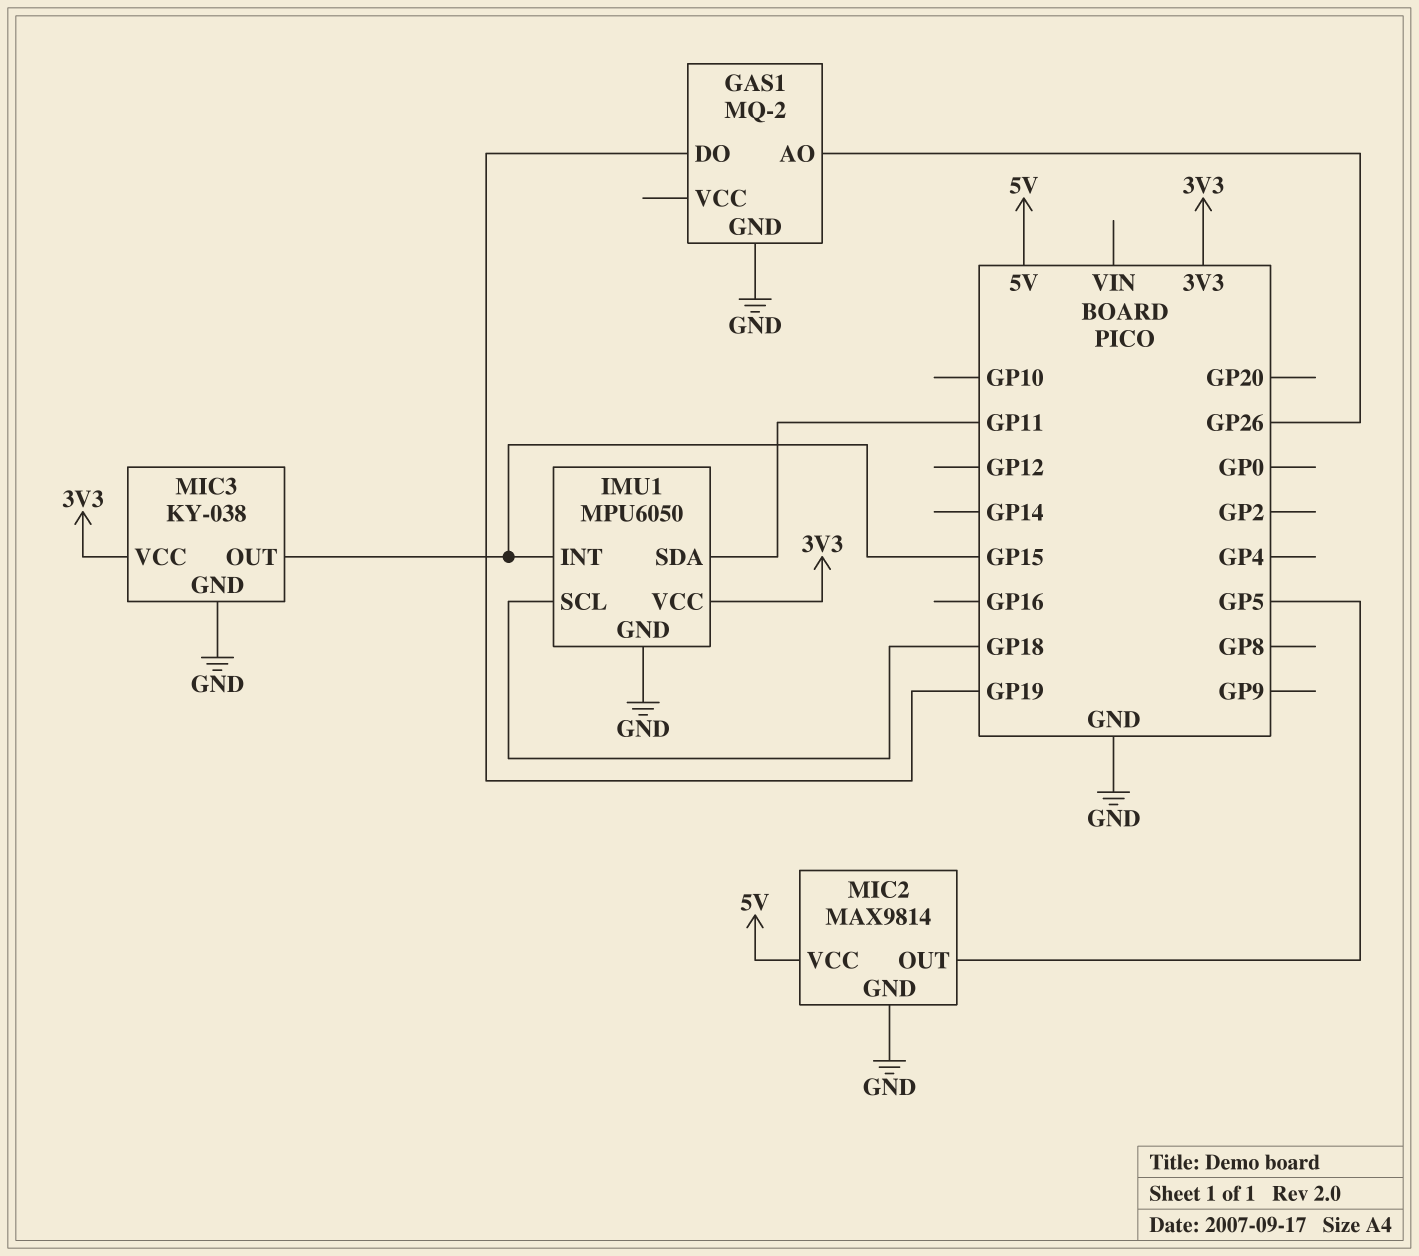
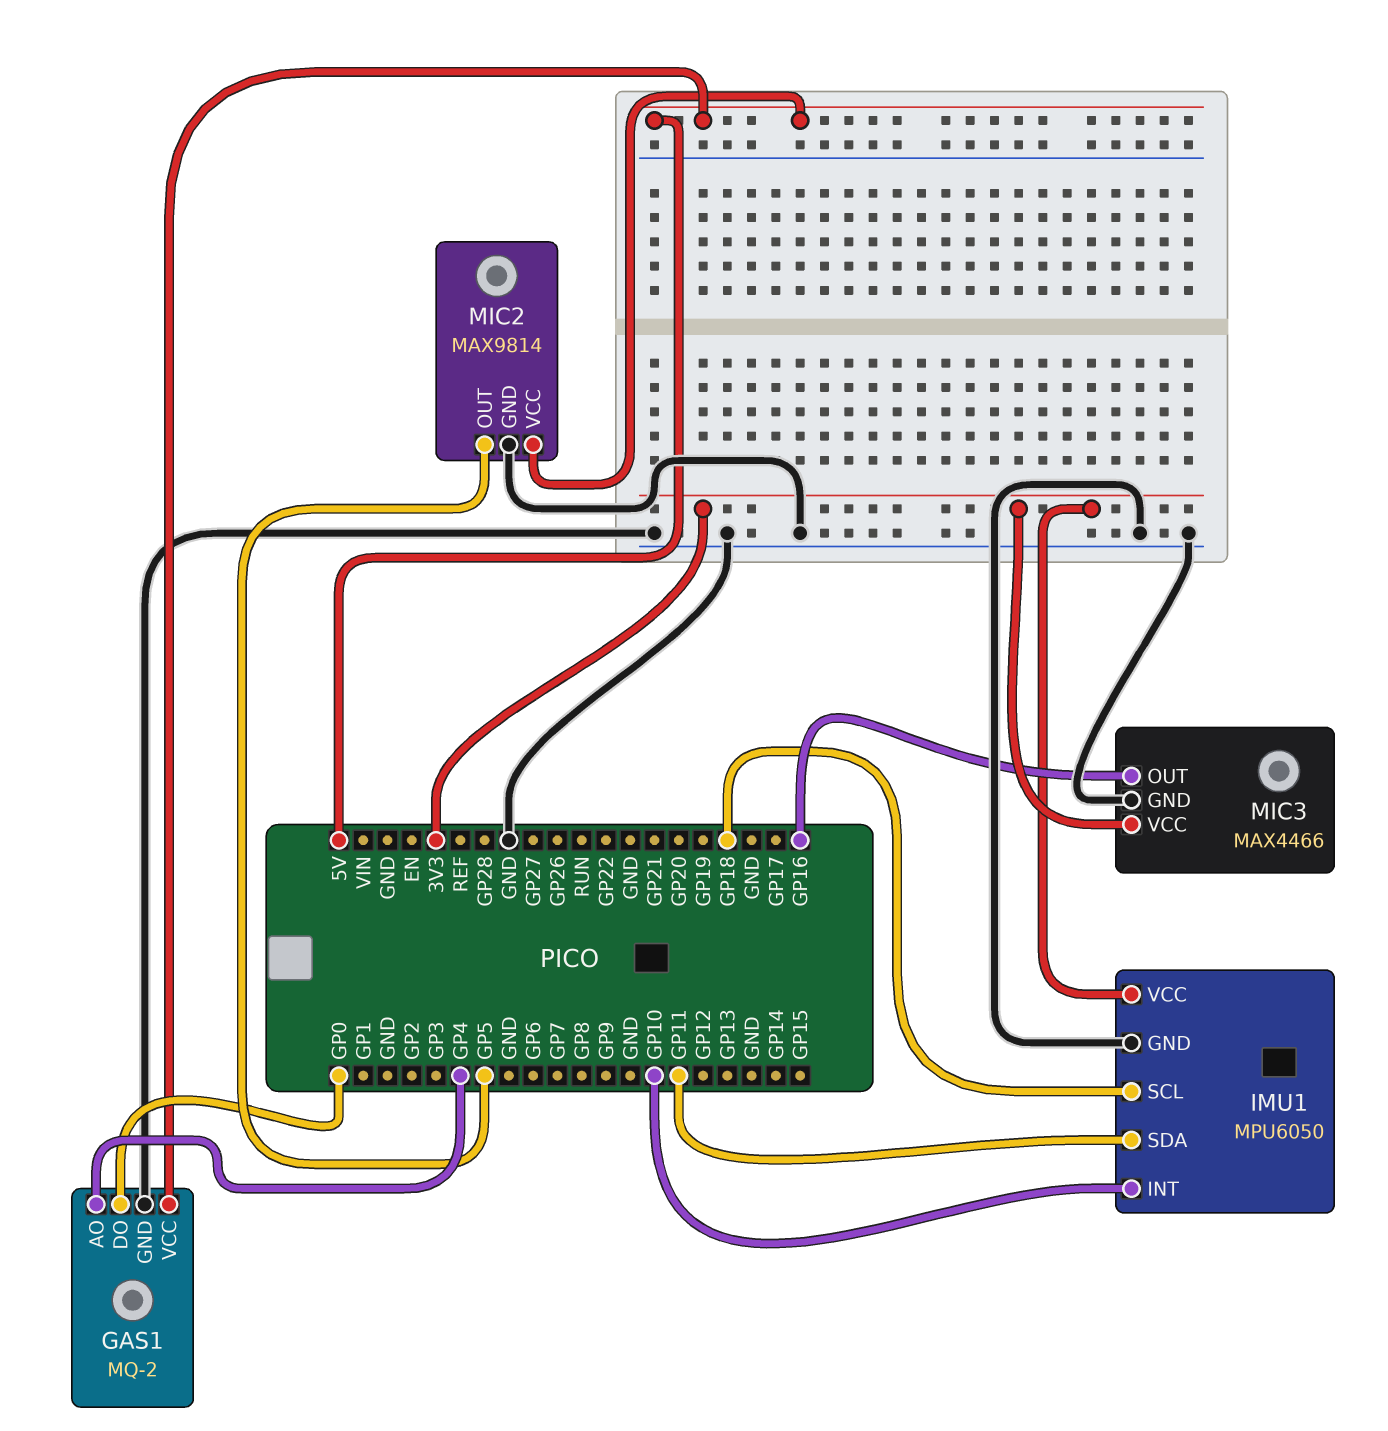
GAS1 pin AO: GP26 -> GP4
GAS1 pin DO: GP19 -> GP0
GAS1 pin VCC: none -> 5V
IMU1 pin INT: GP15 -> GP10
MIC3: KY-038 -> MAX4466
MIC3 pin OUT: GP15 -> GP16

